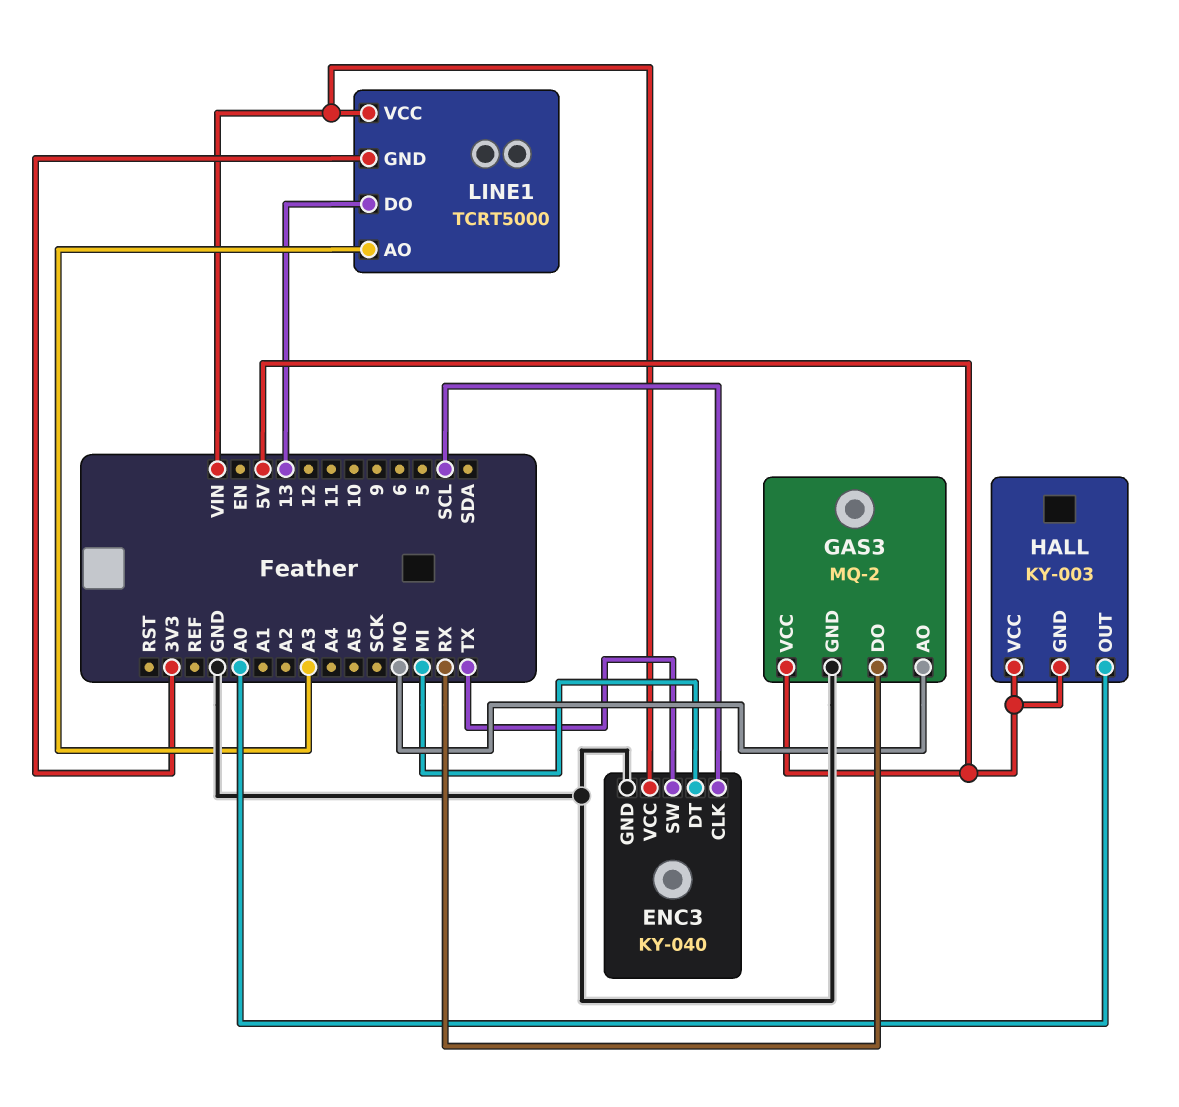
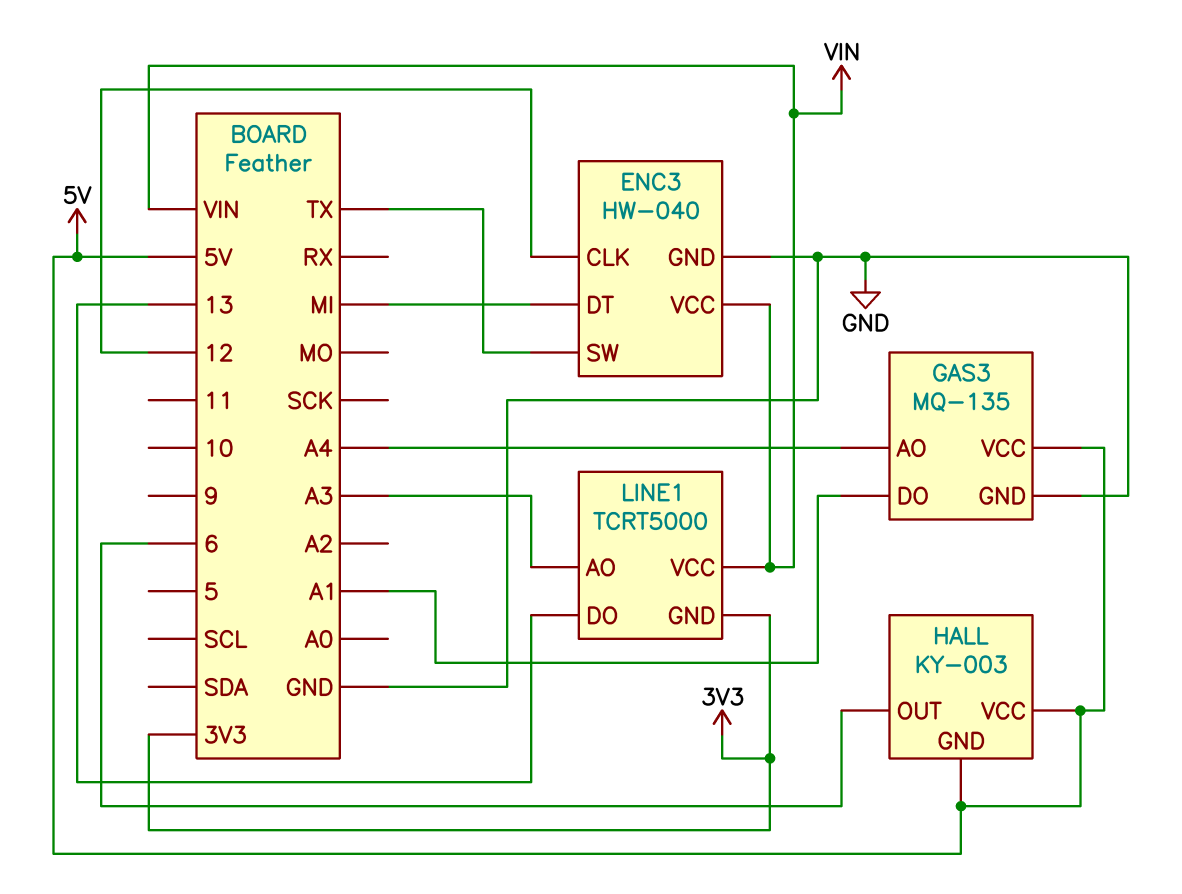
ENC3: KY-040 -> HW-040
ENC3 pin CLK: SCL -> 12
GAS3: MQ-2 -> MQ-135
GAS3 pin AO: MO -> A4
GAS3 pin DO: RX -> A1
HALL pin OUT: A0 -> 6

